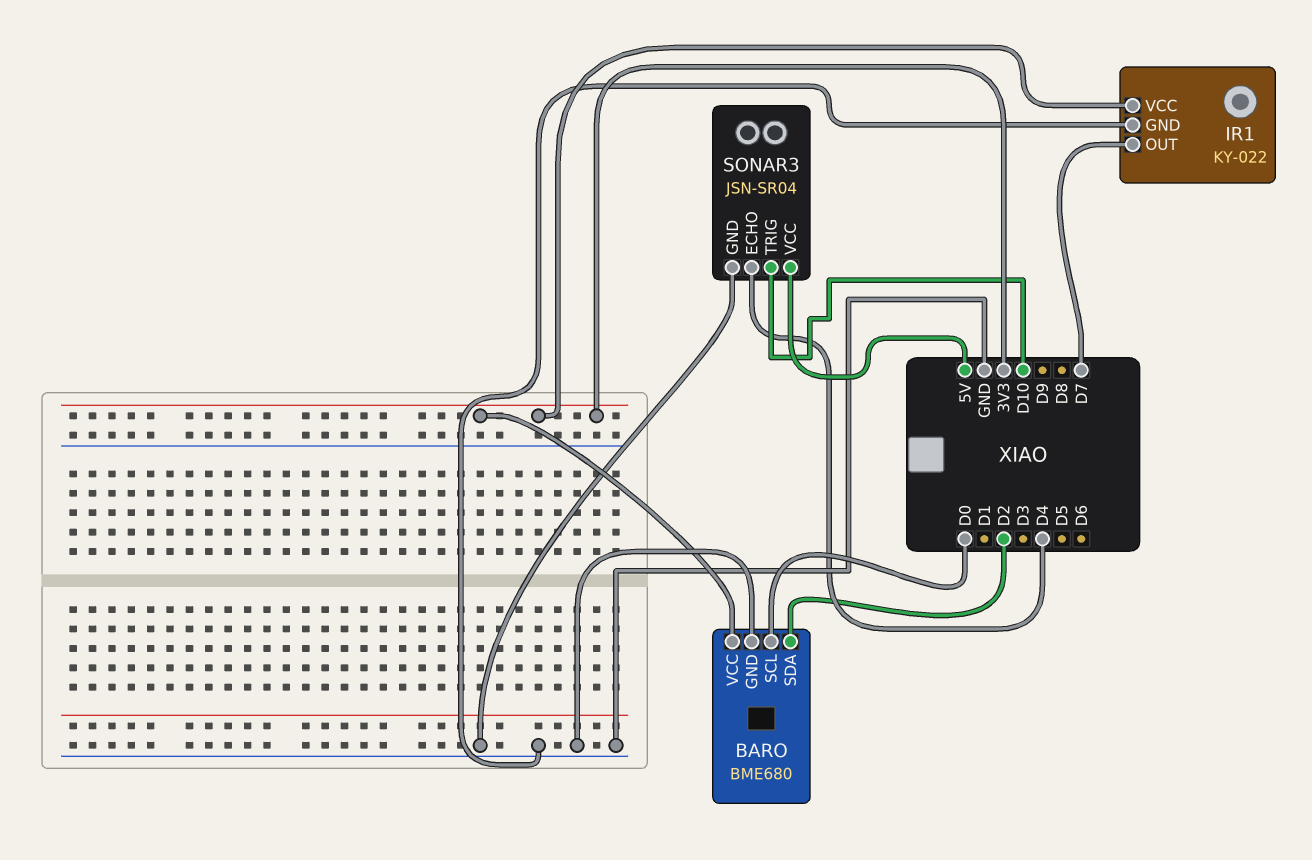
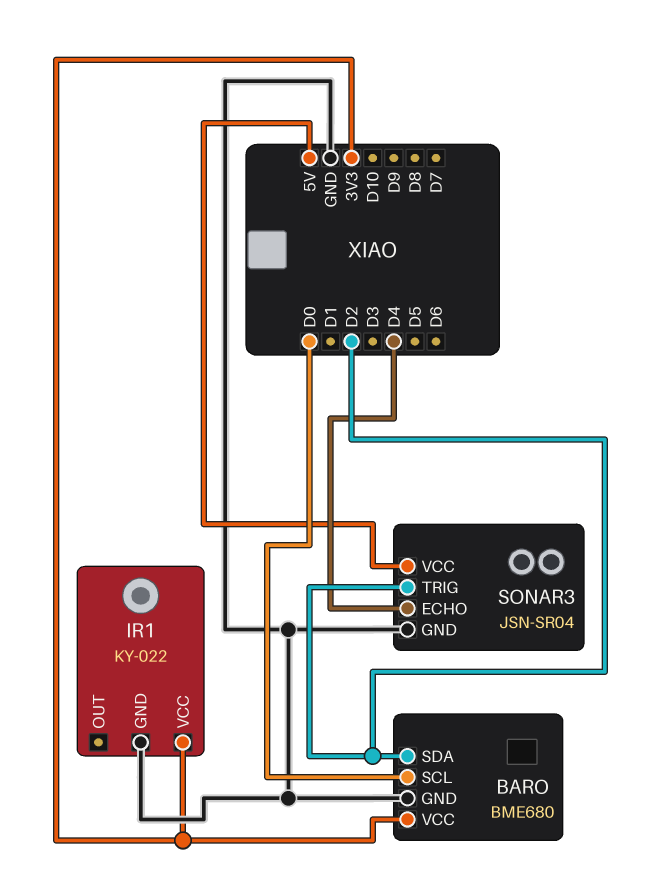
IR1 pin OUT: D7 -> none
SONAR3 pin TRIG: D10 -> D2

